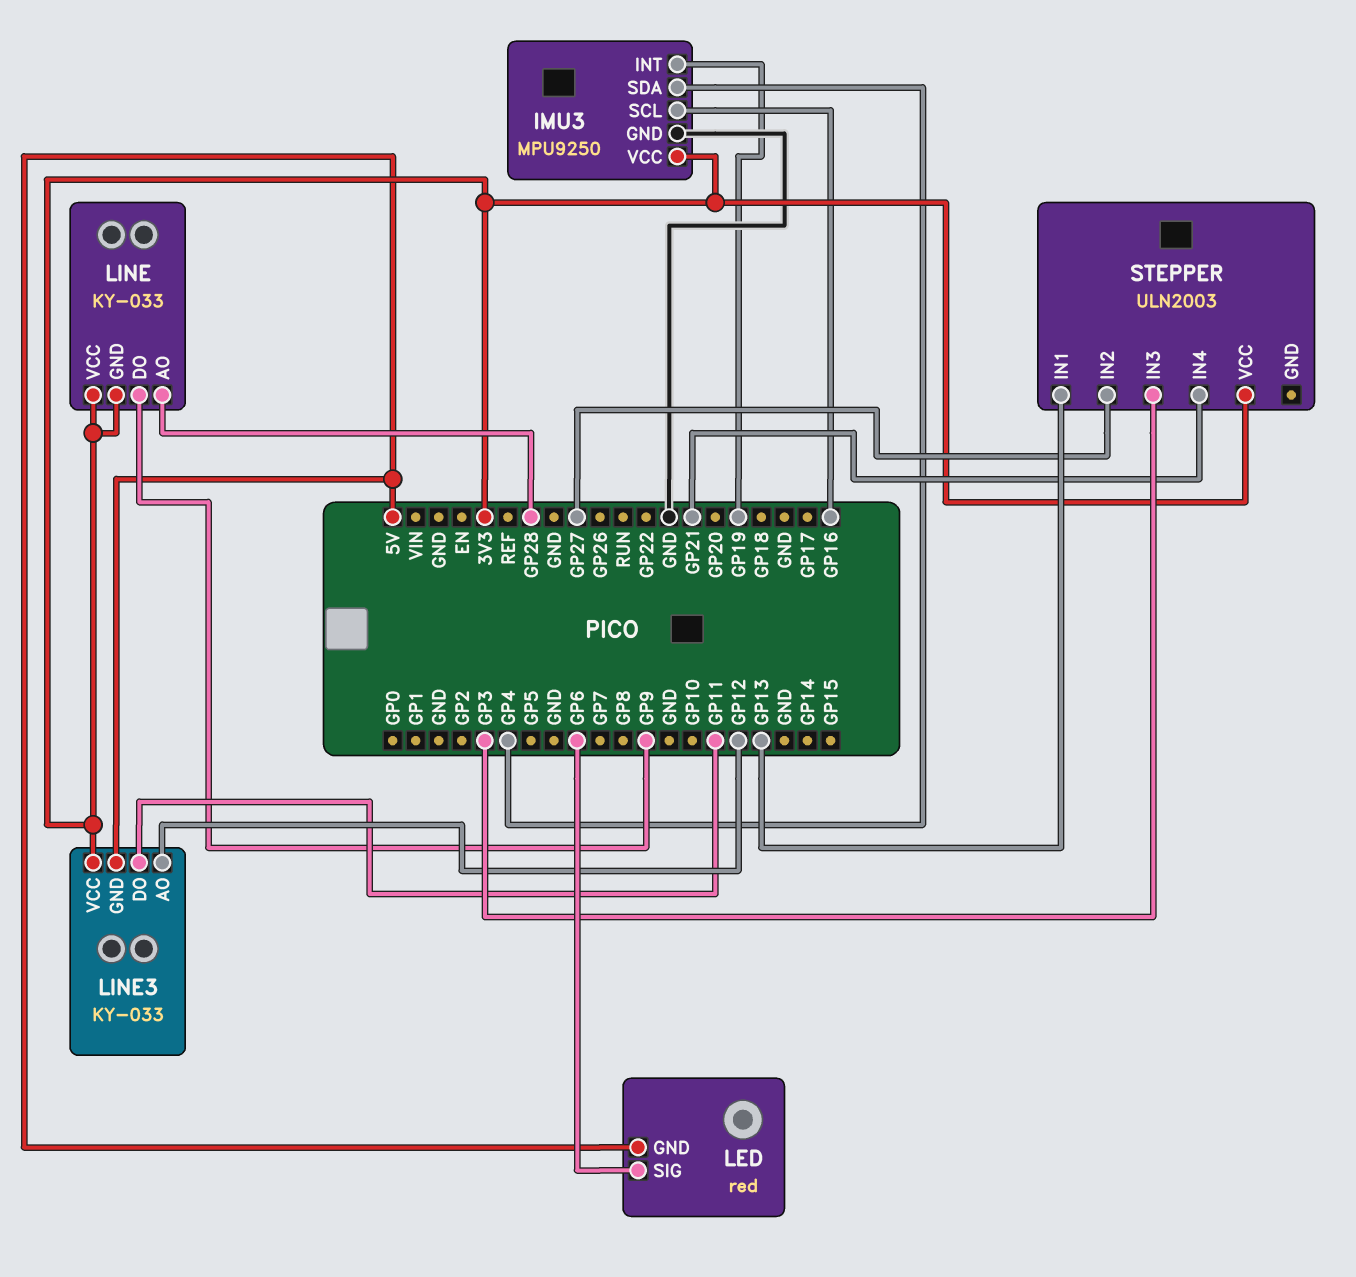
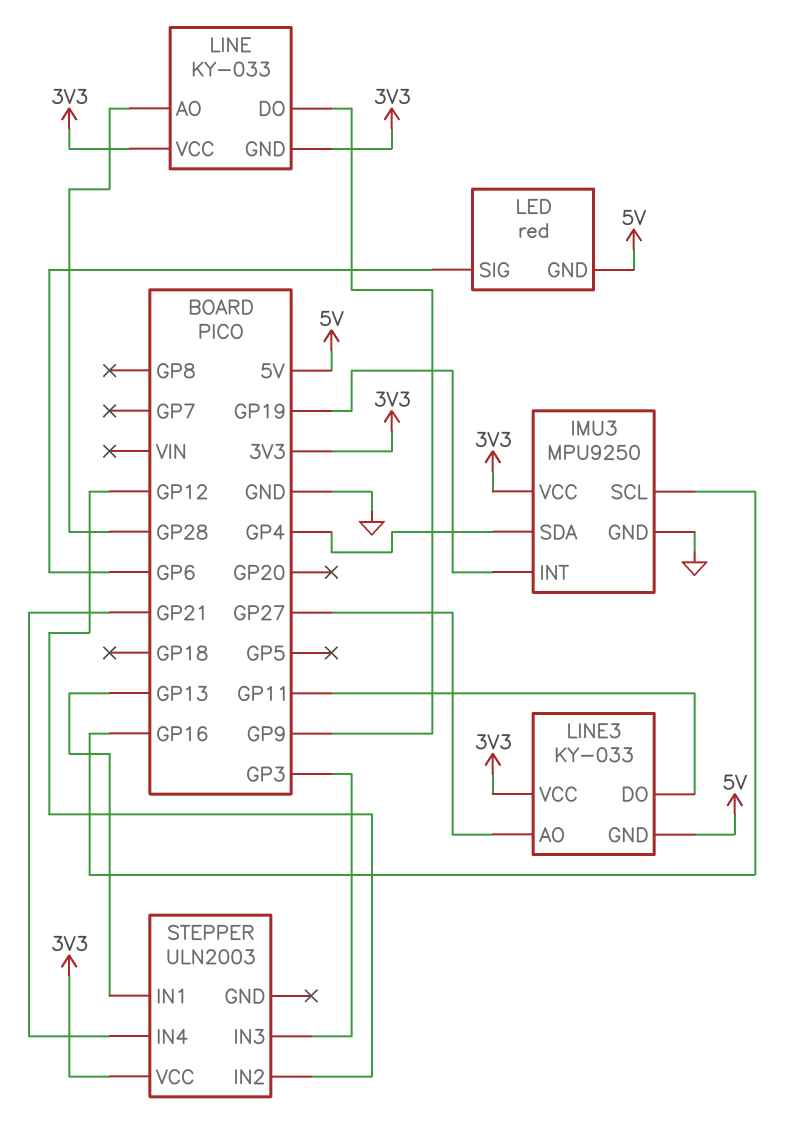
LINE3 pin AO: GP12 -> GP27
STEPPER pin IN2: GP27 -> GP12

